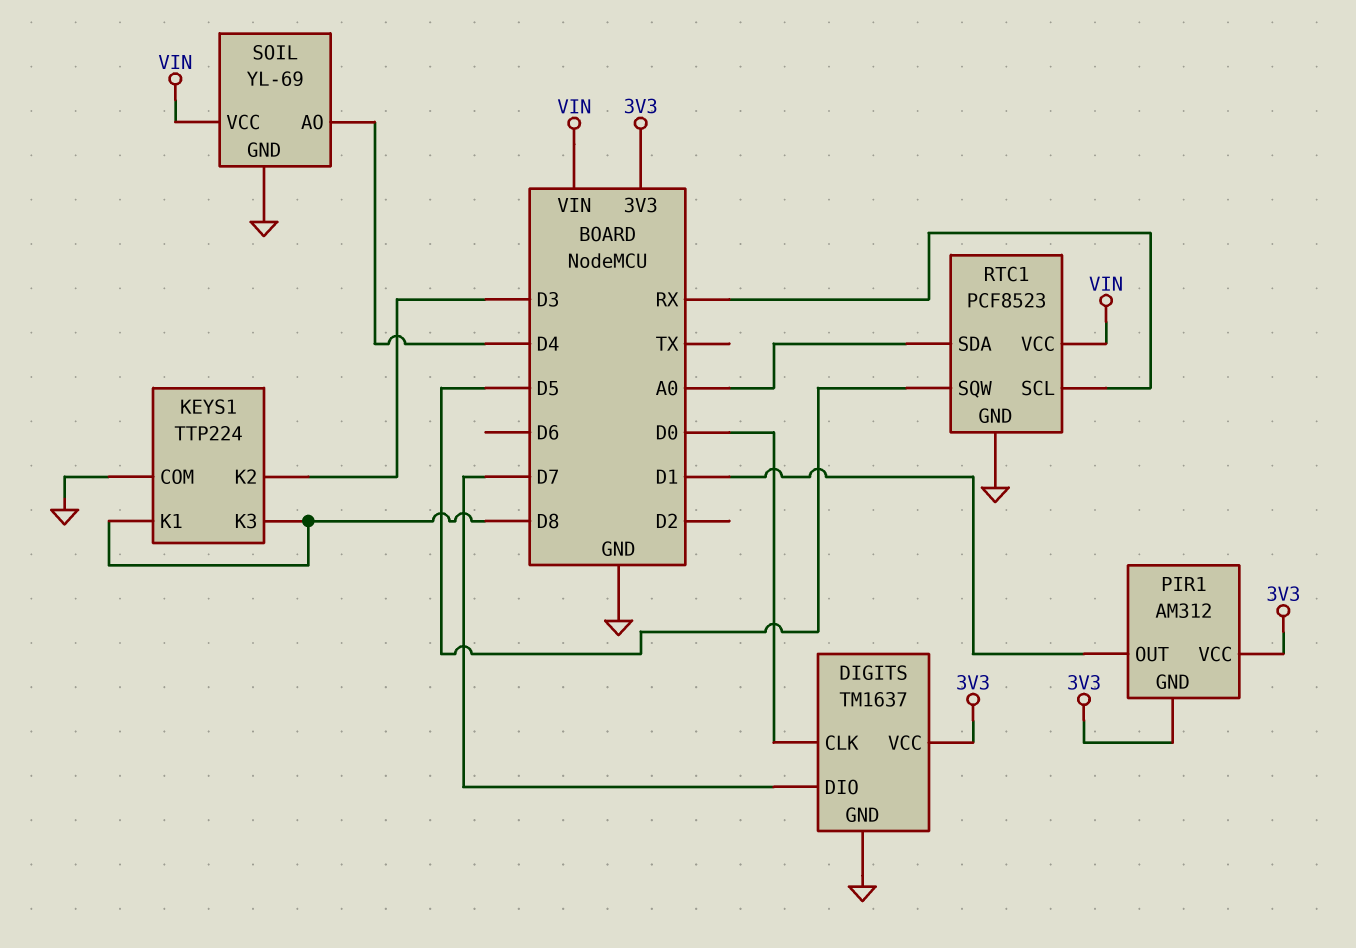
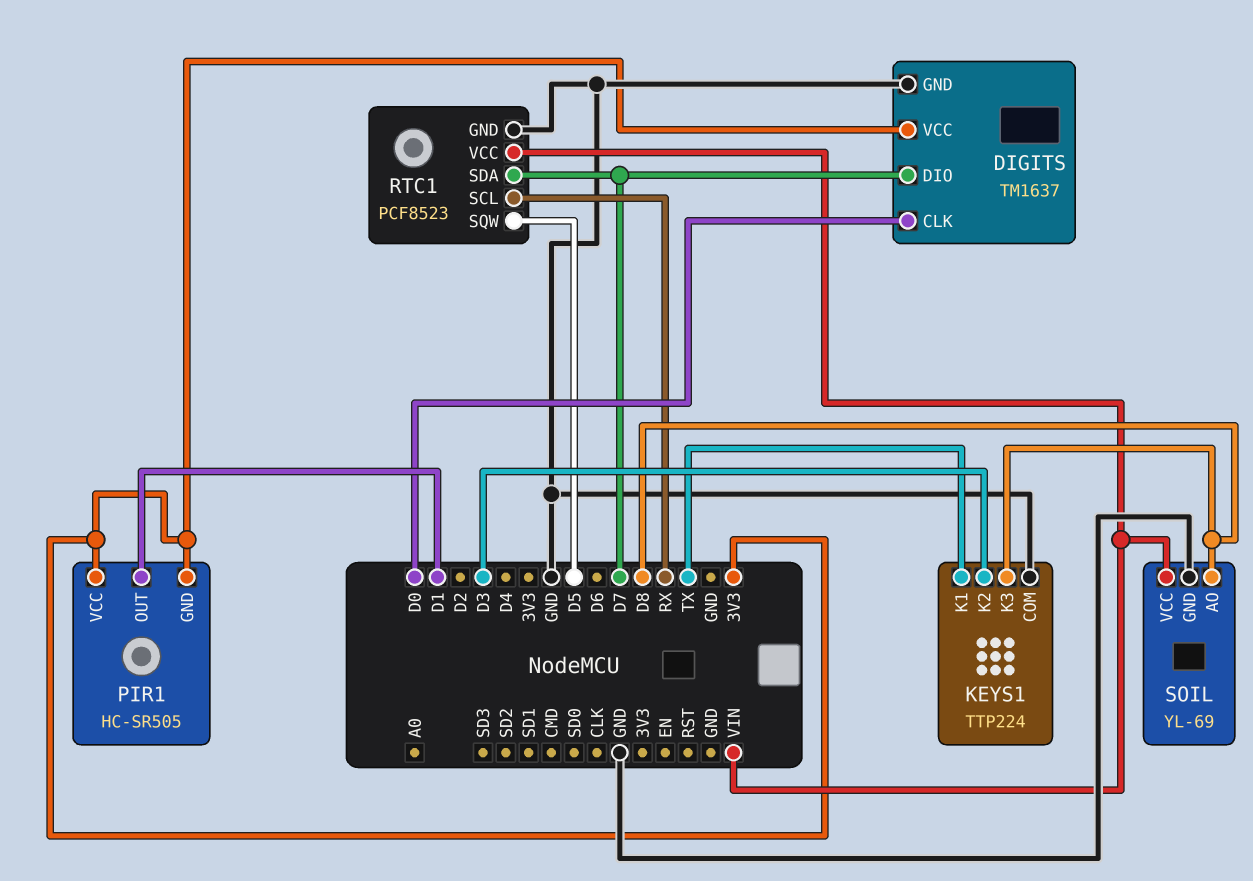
KEYS1 pin K1: D8 -> TX
PIR1: AM312 -> HC-SR505
RTC1 pin SDA: A0 -> D7
SOIL pin AO: D4 -> D8

